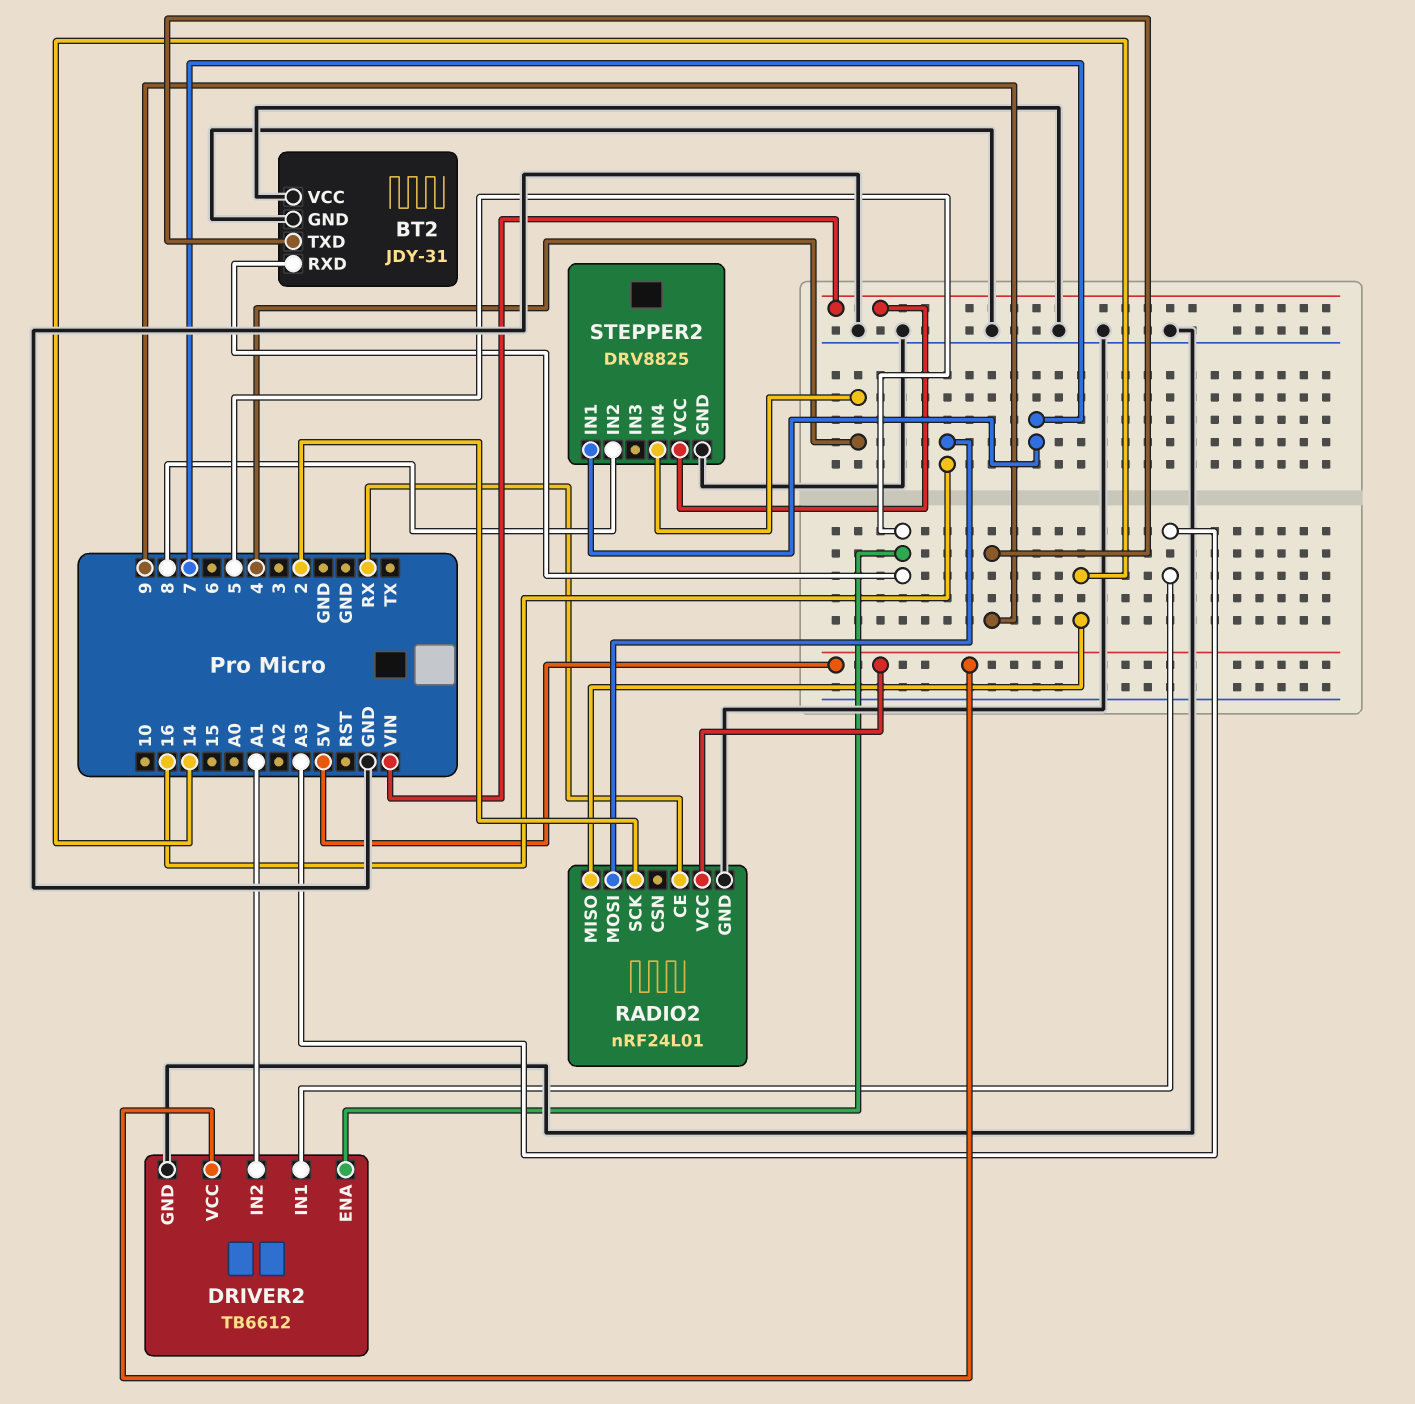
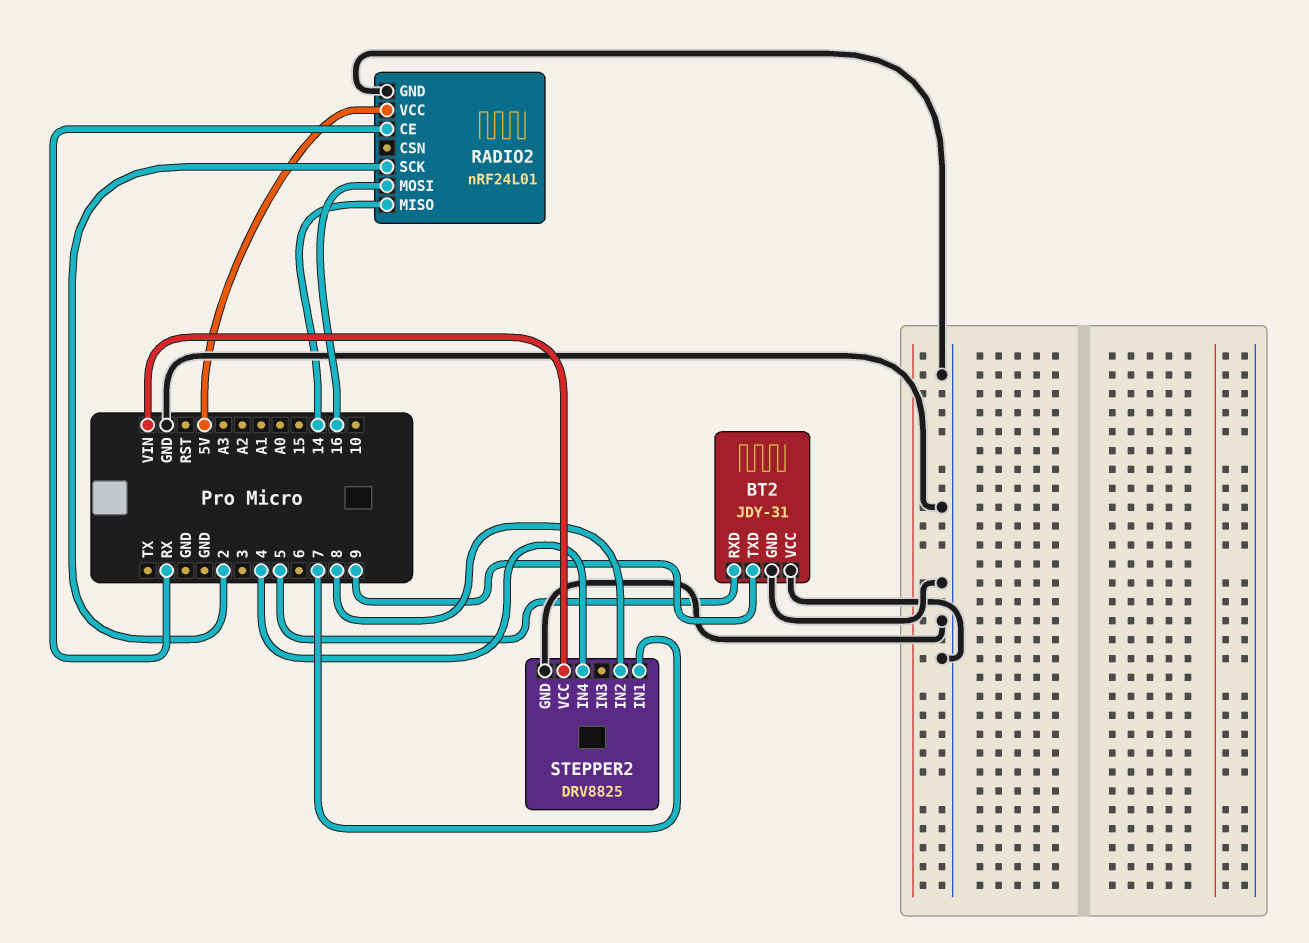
DRIVER2: TB6612 -> none
DRIVER2 pin ENA: 5 -> none
DRIVER2 pin GND: GND -> none
DRIVER2 pin IN1: A3 -> none
DRIVER2 pin IN2: A1 -> none
DRIVER2 pin VCC: 5V -> none

